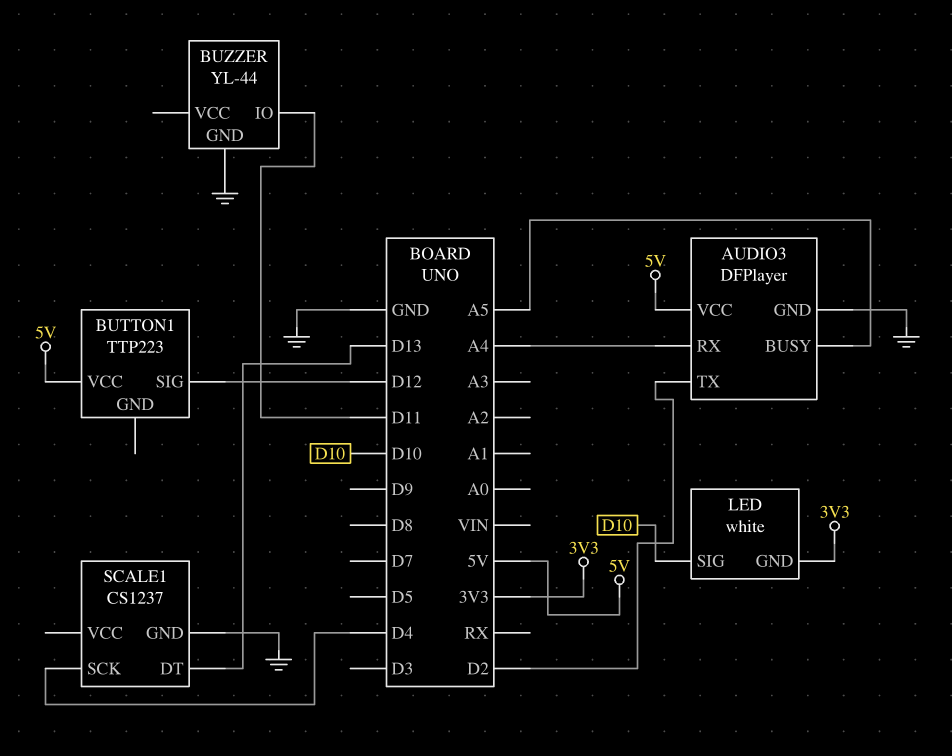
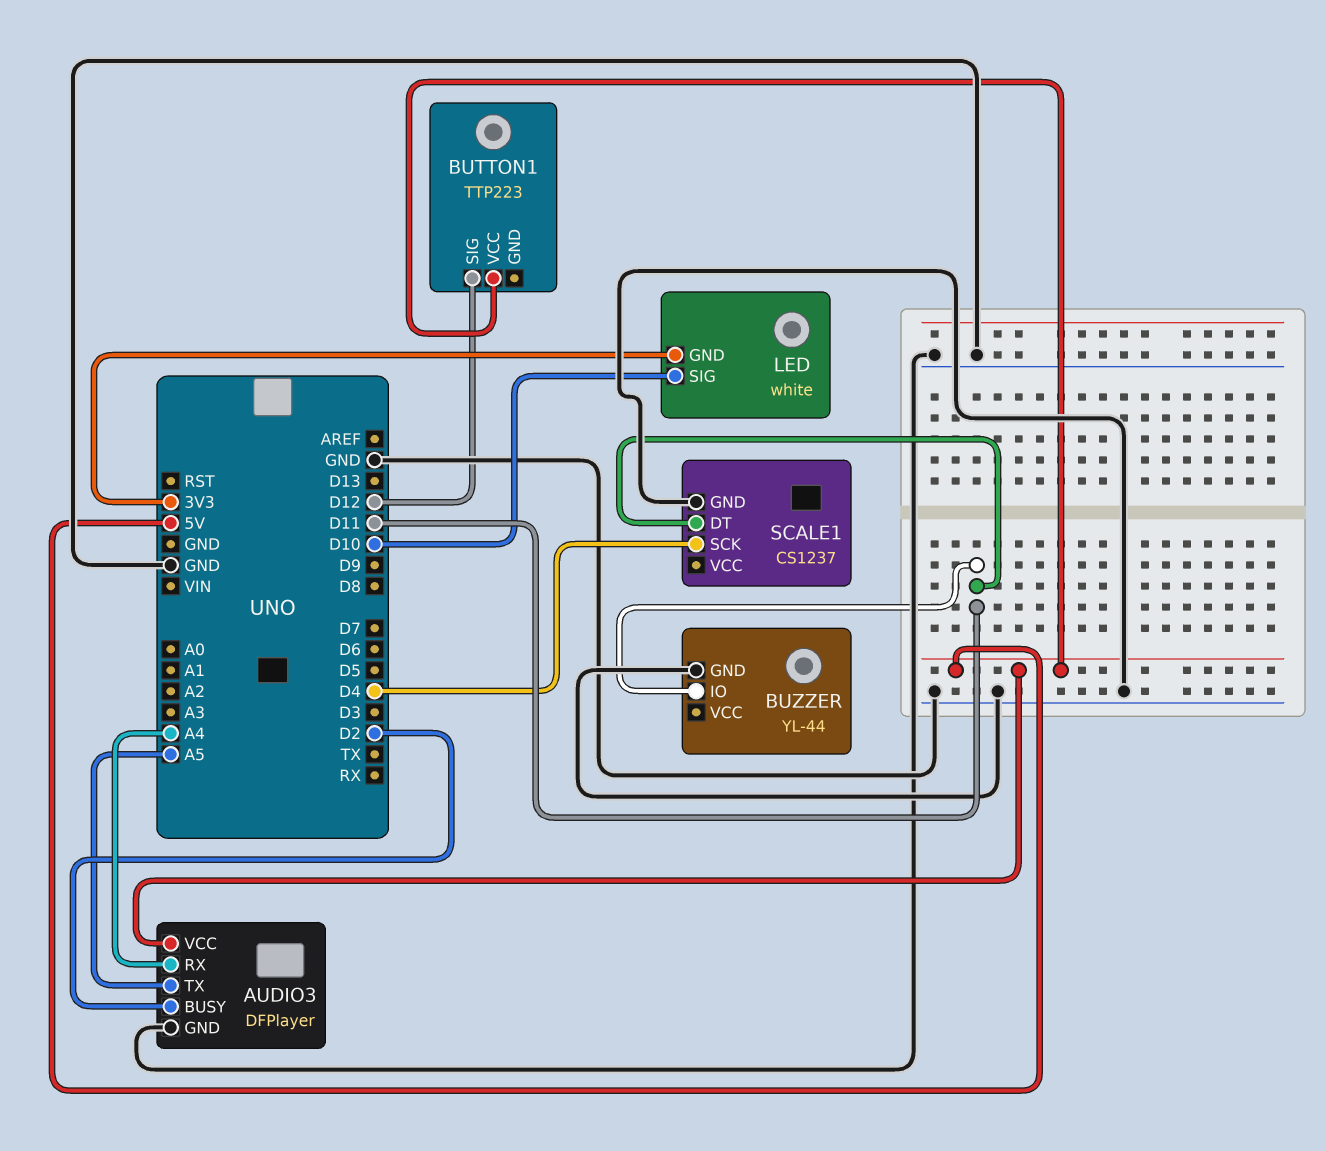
AUDIO3 pin BUSY: A5 -> D2
AUDIO3 pin TX: D2 -> A5
SCALE1 pin DT: D13 -> D11

